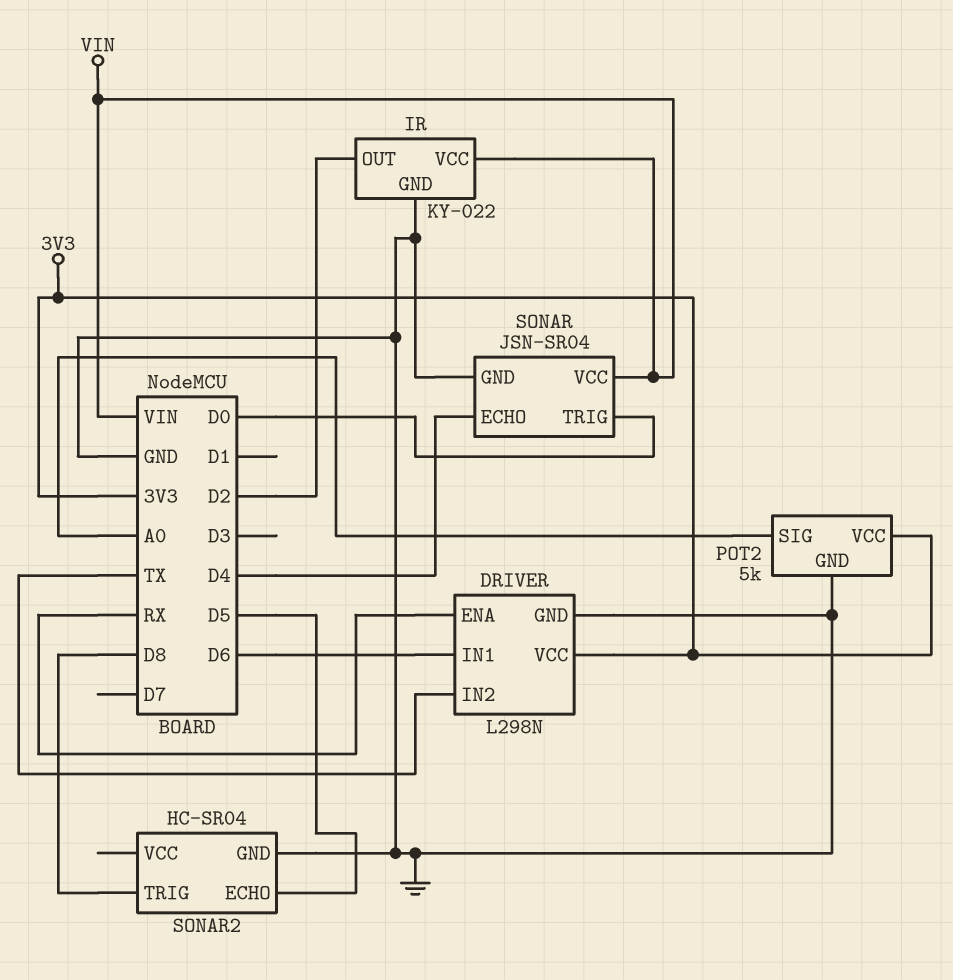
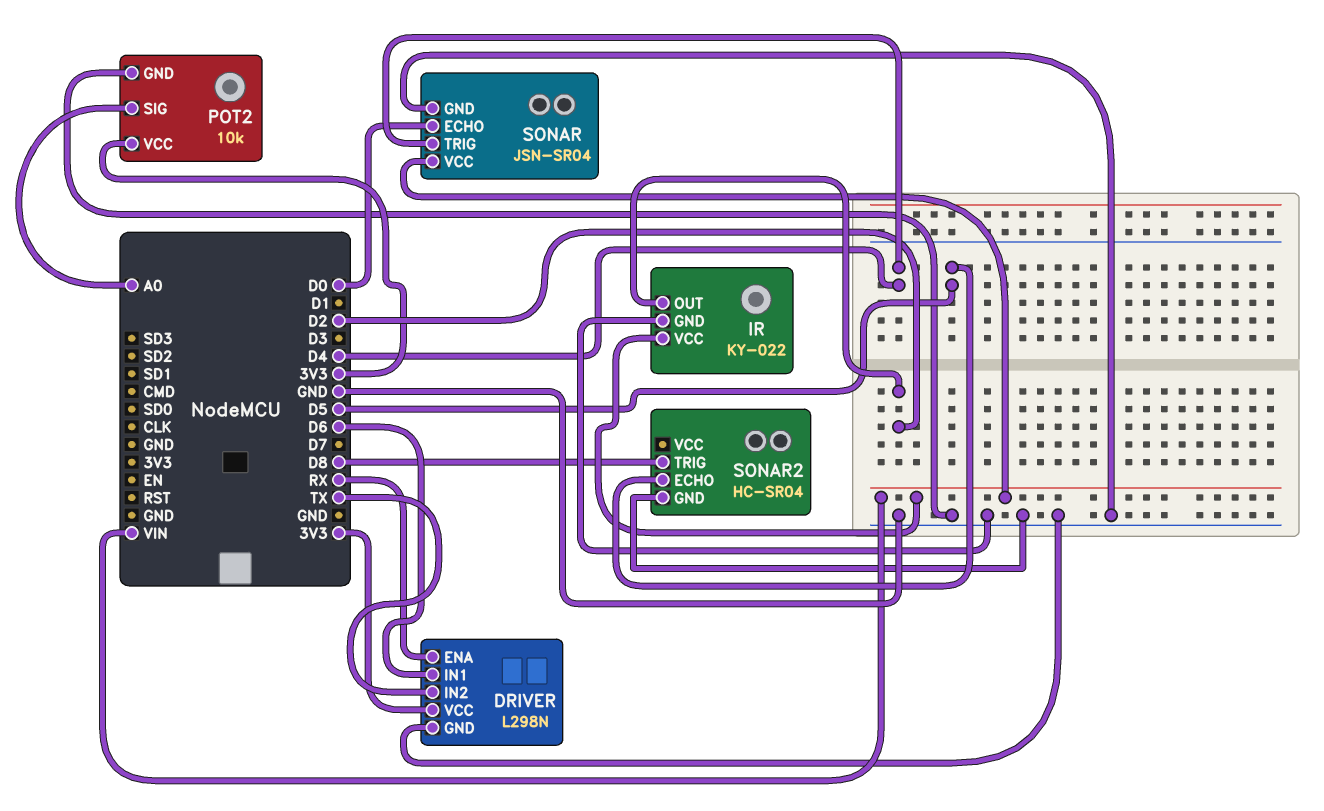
POT2: 5k -> 10k
SONAR pin ECHO: D4 -> D0
SONAR pin TRIG: D0 -> D4

